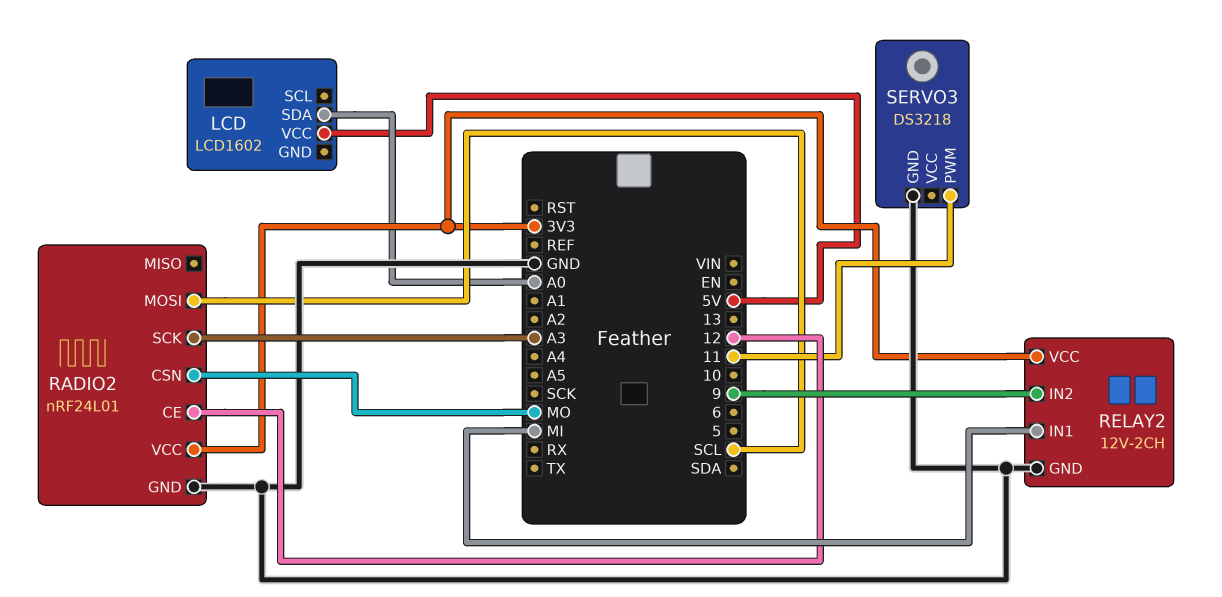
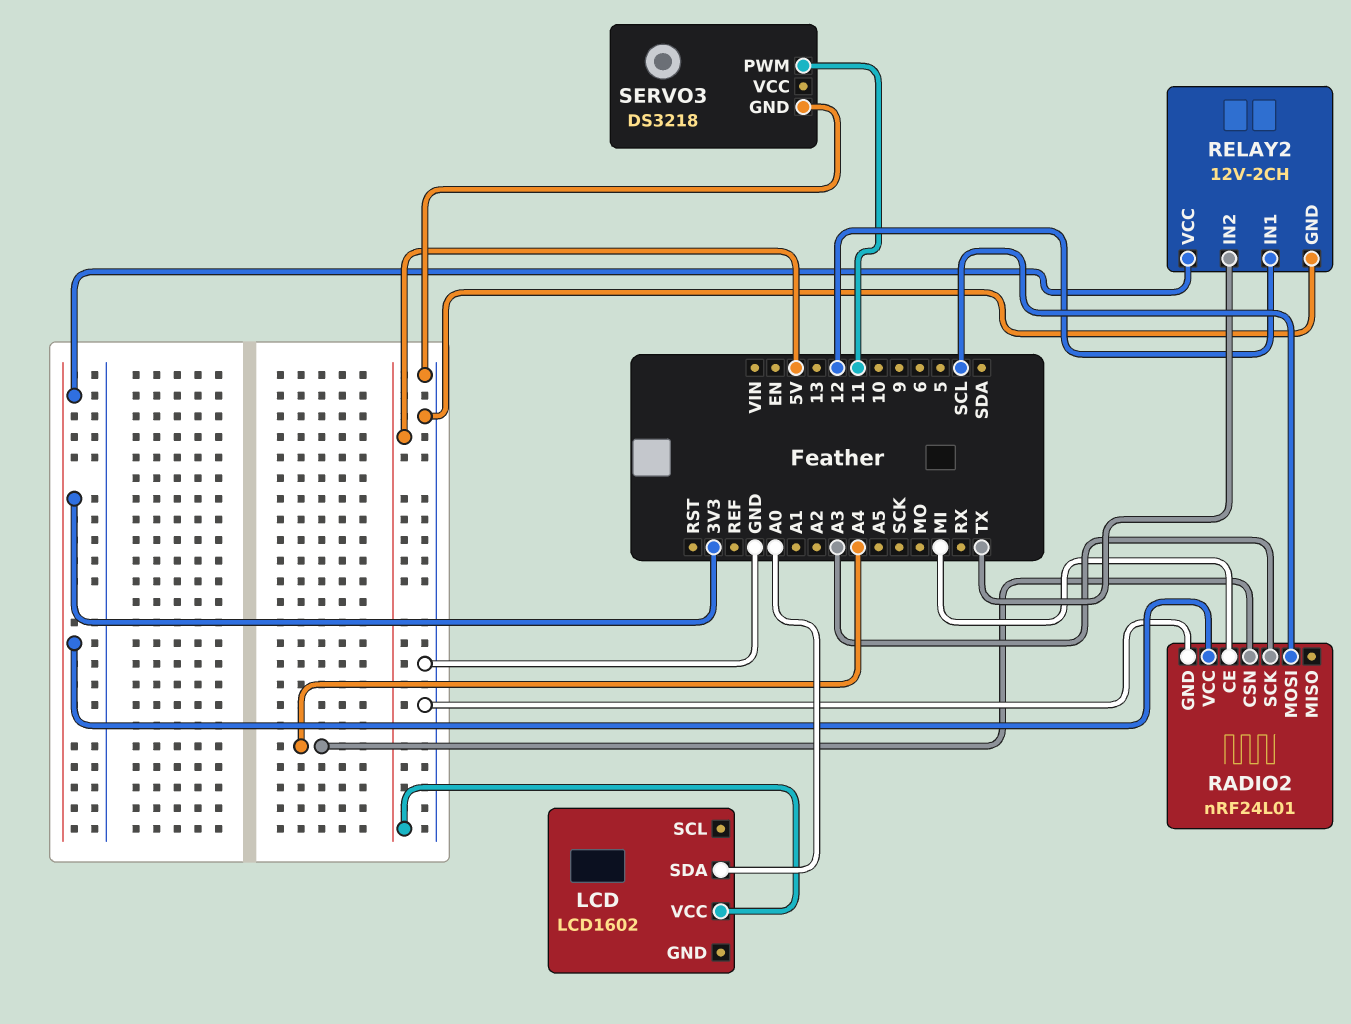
RADIO2 pin CE: 12 -> MI
RADIO2 pin CSN: MO -> A4
RELAY2 pin IN1: MI -> 12
RELAY2 pin IN2: 9 -> TX

